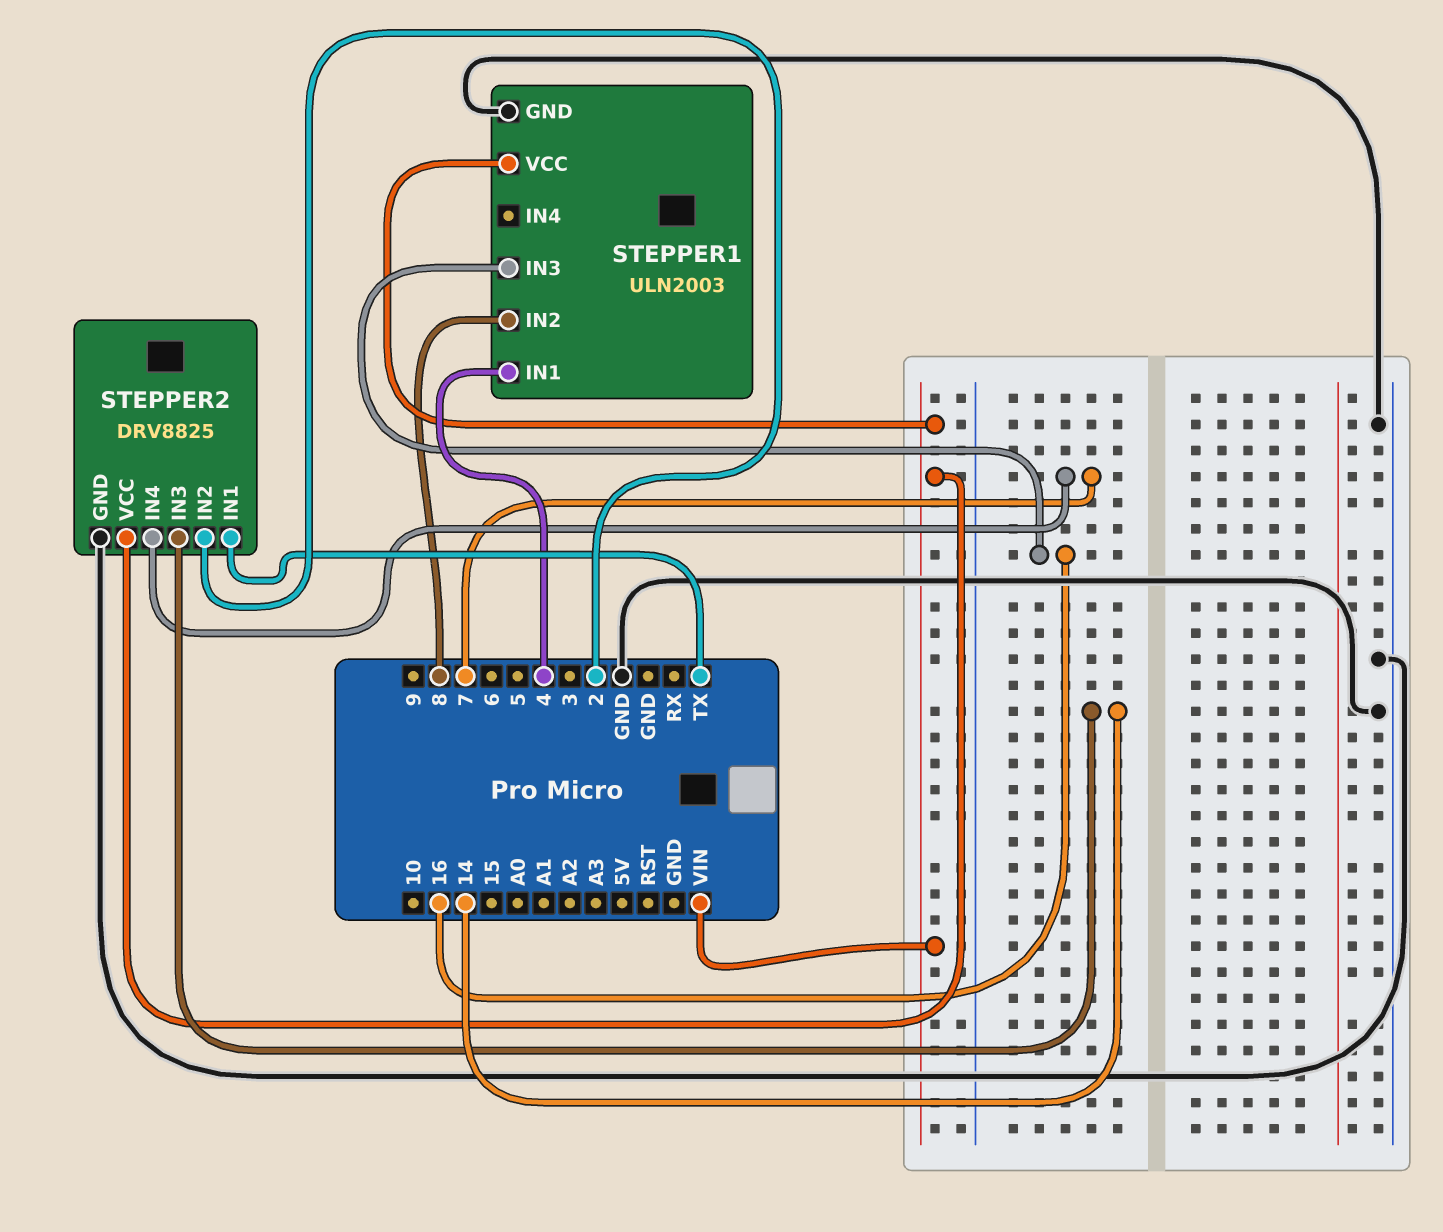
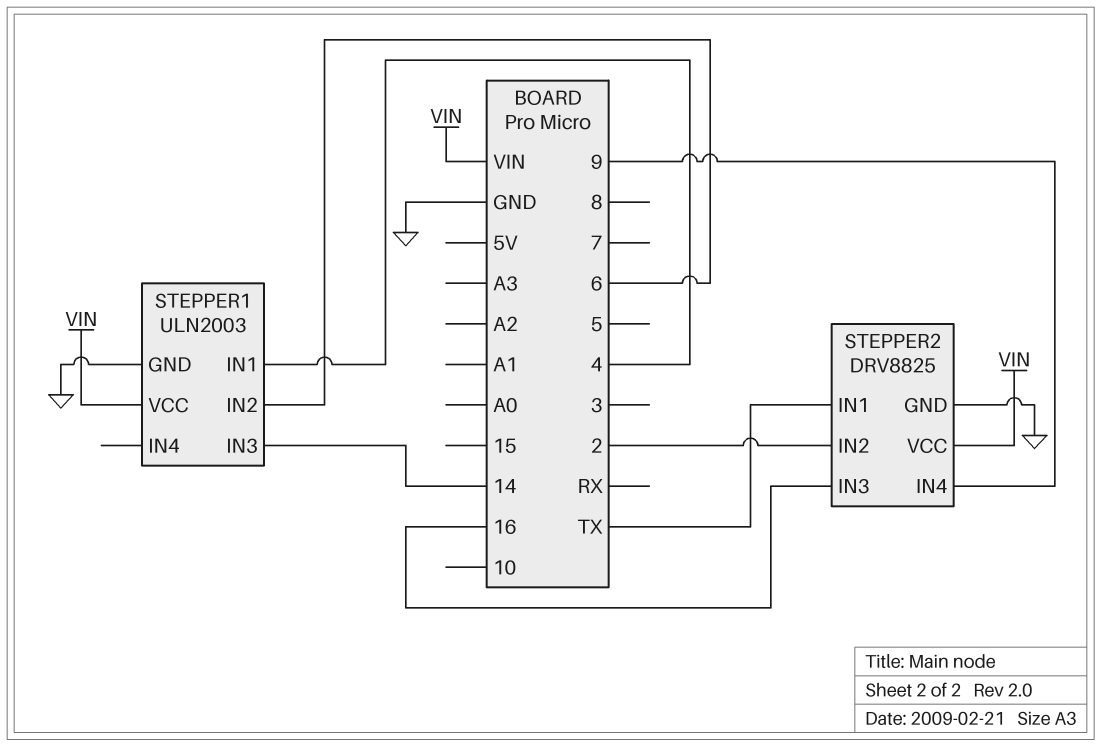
STEPPER1 pin IN2: 8 -> 6
STEPPER1 pin IN3: 16 -> 14
STEPPER2 pin IN3: 14 -> 16
STEPPER2 pin IN4: 7 -> 9

